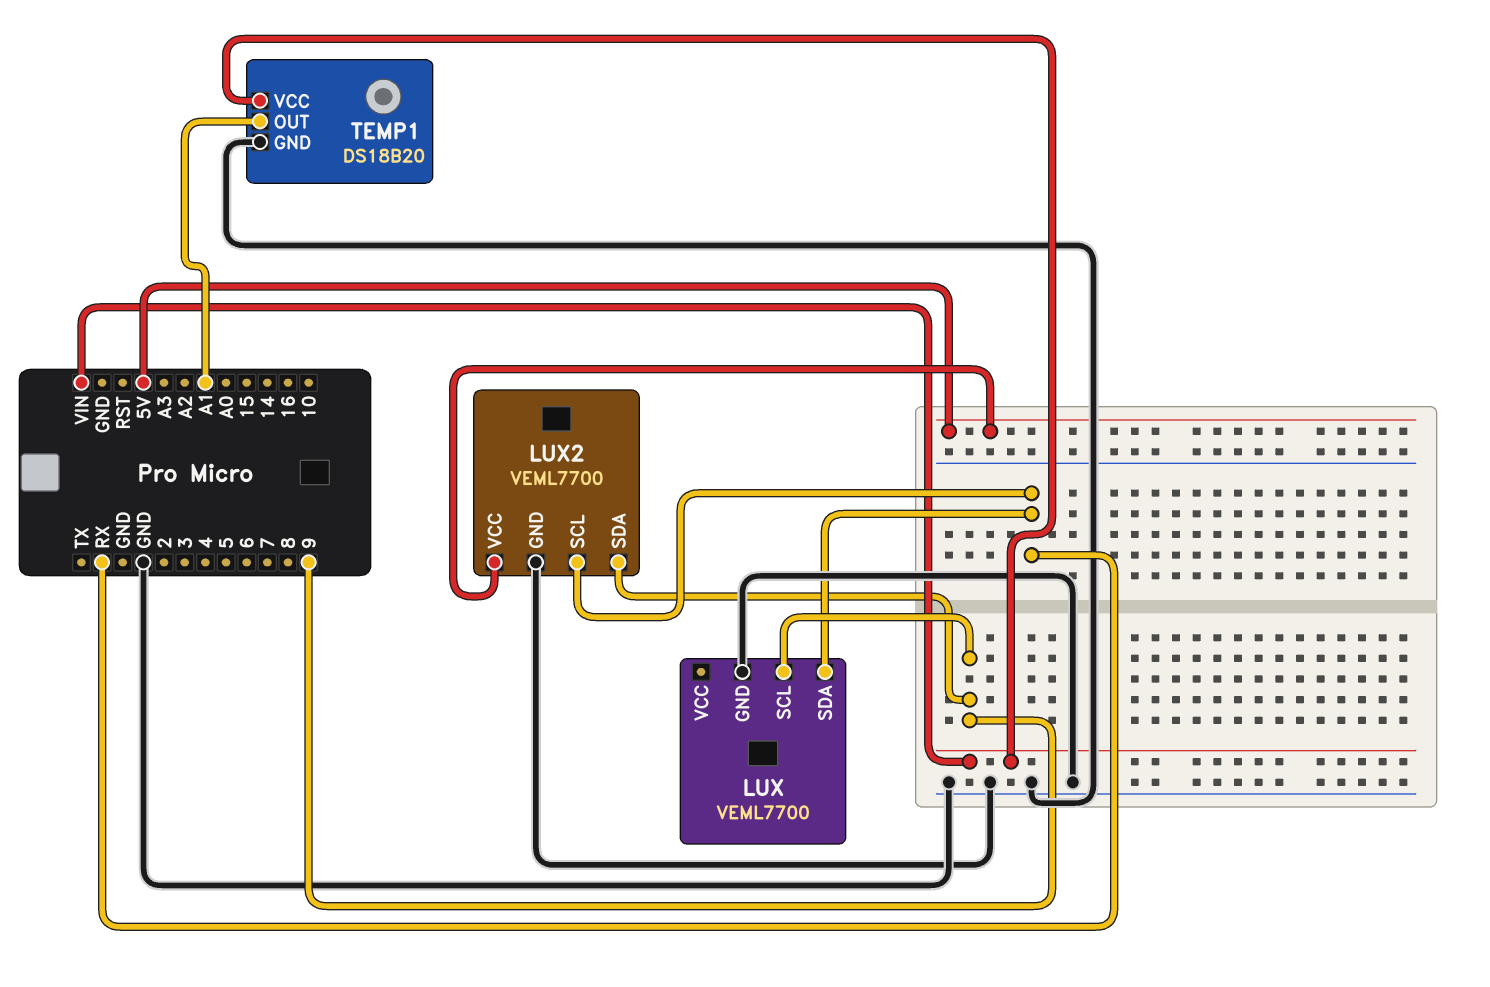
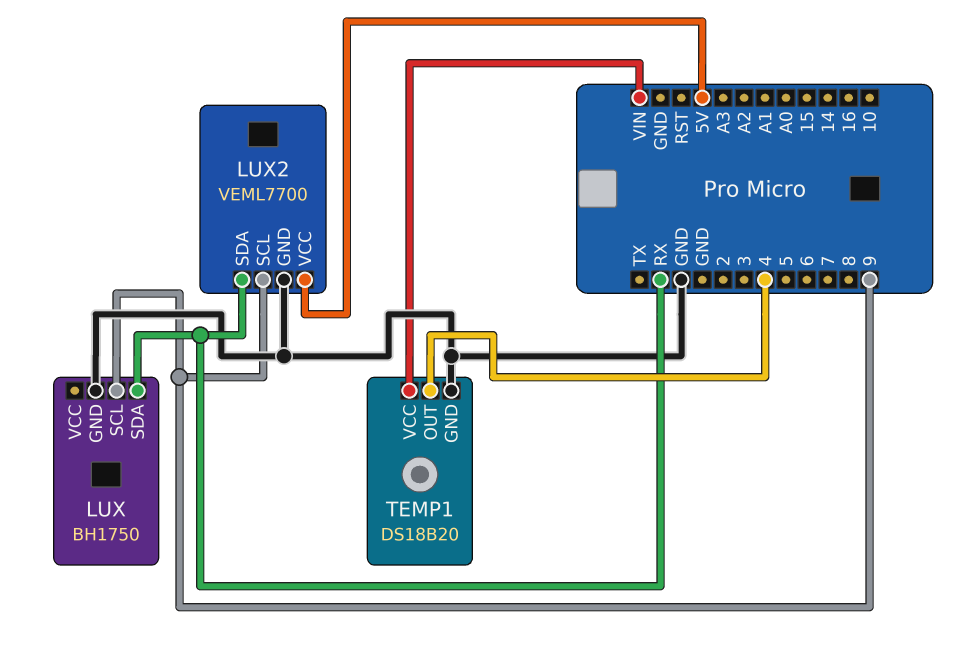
LUX: VEML7700 -> BH1750
LUX2 pin SCL: RX -> 9
LUX2 pin SDA: 9 -> RX
TEMP1 pin OUT: A1 -> 4

